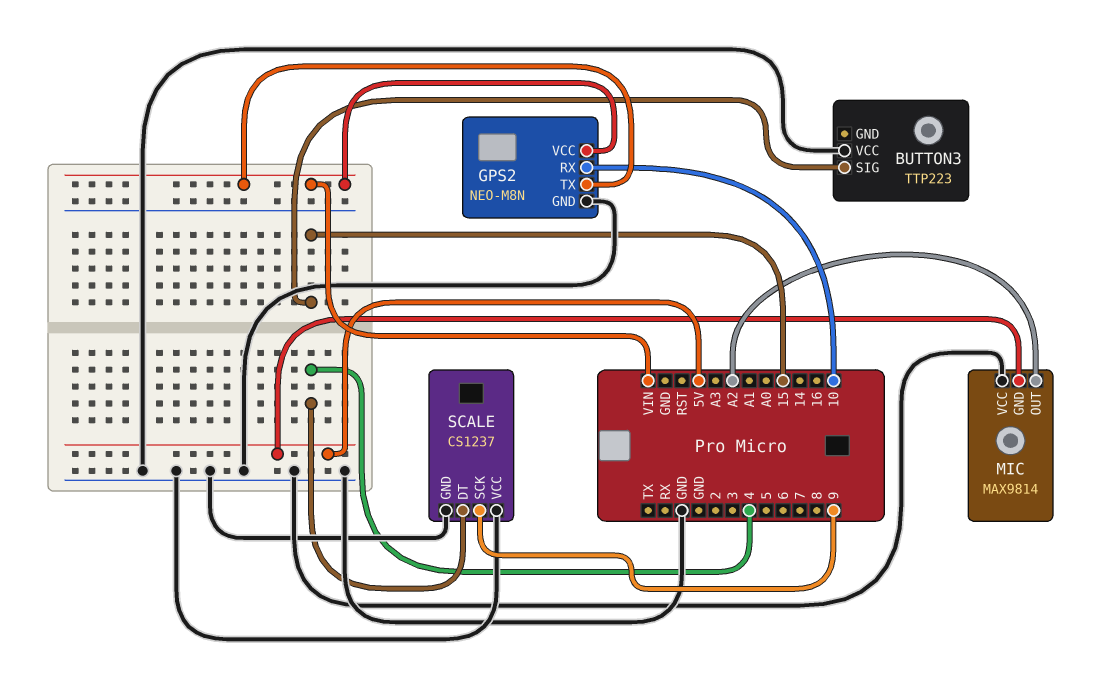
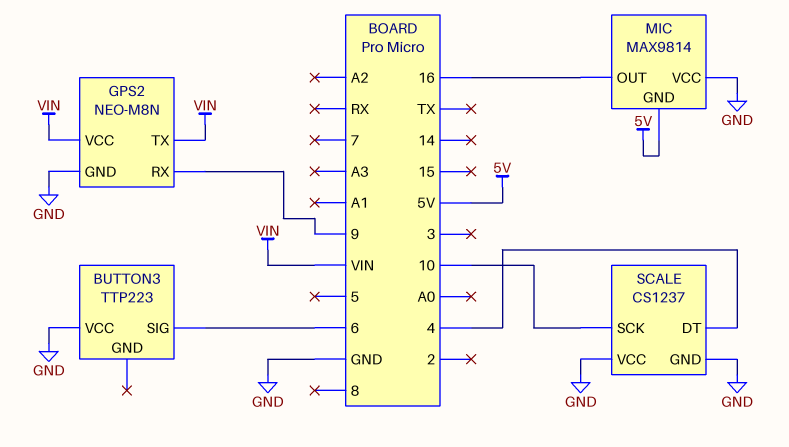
BUTTON3 pin SIG: 15 -> 6
GPS2 pin RX: 10 -> 9
MIC pin OUT: A2 -> 16
SCALE pin SCK: 9 -> 10

